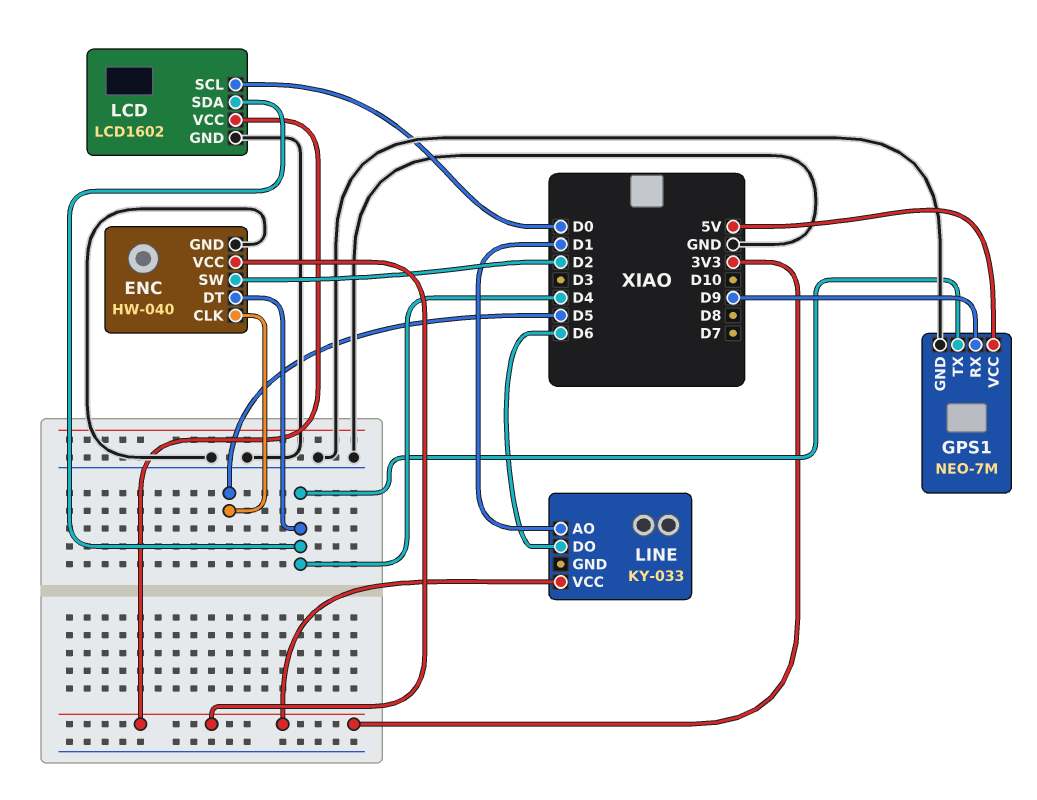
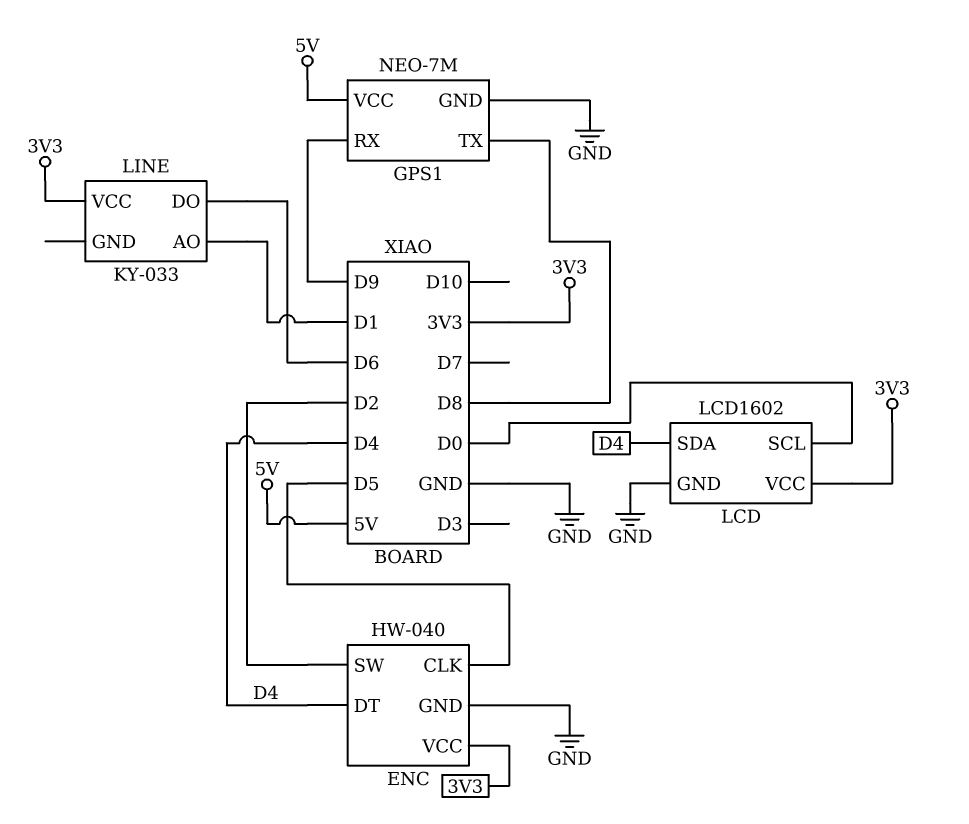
GPS1 pin TX: D4 -> D8

